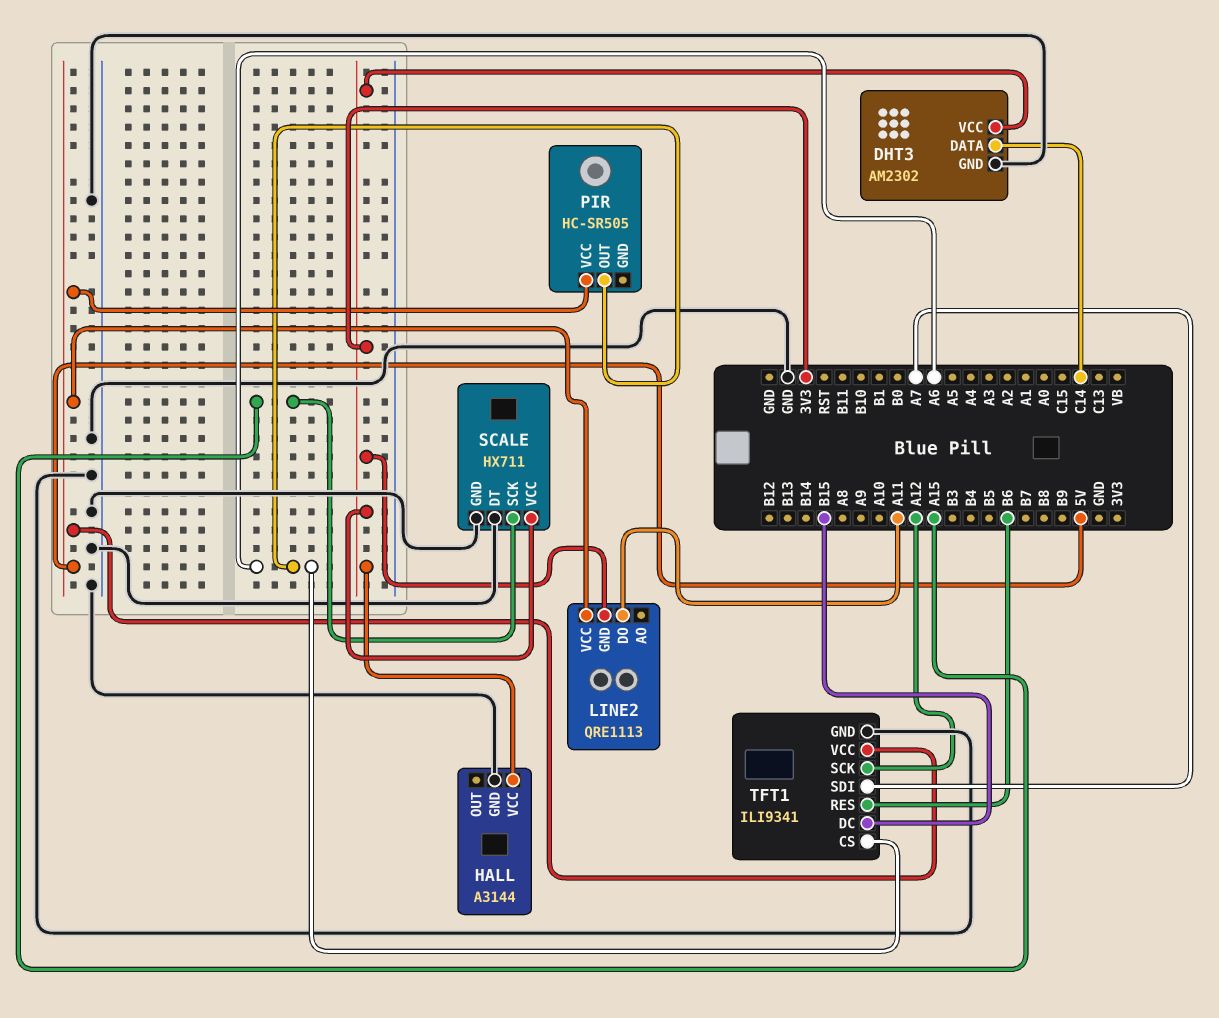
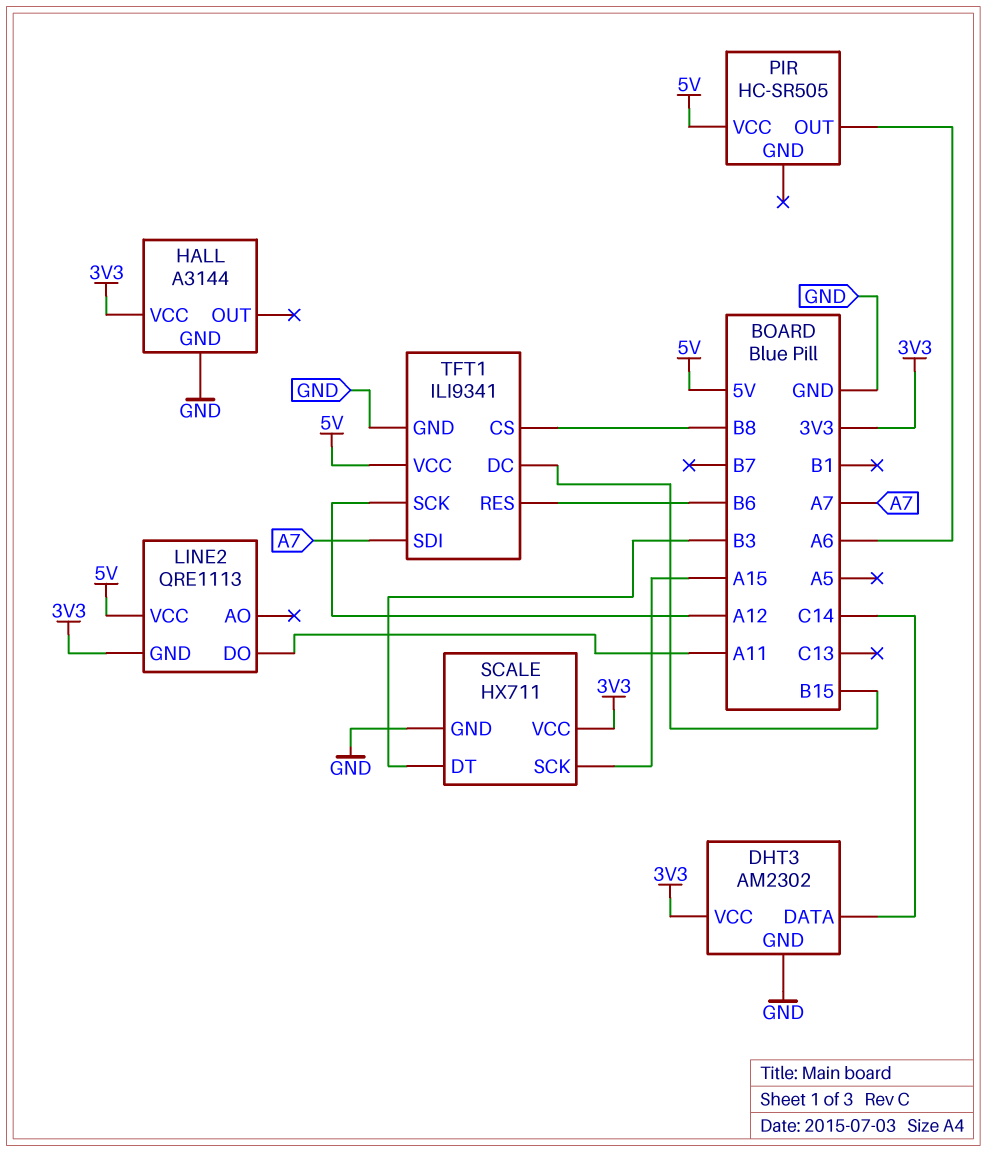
SCALE pin DT: GND -> B3
TFT1 pin CS: A6 -> B8

